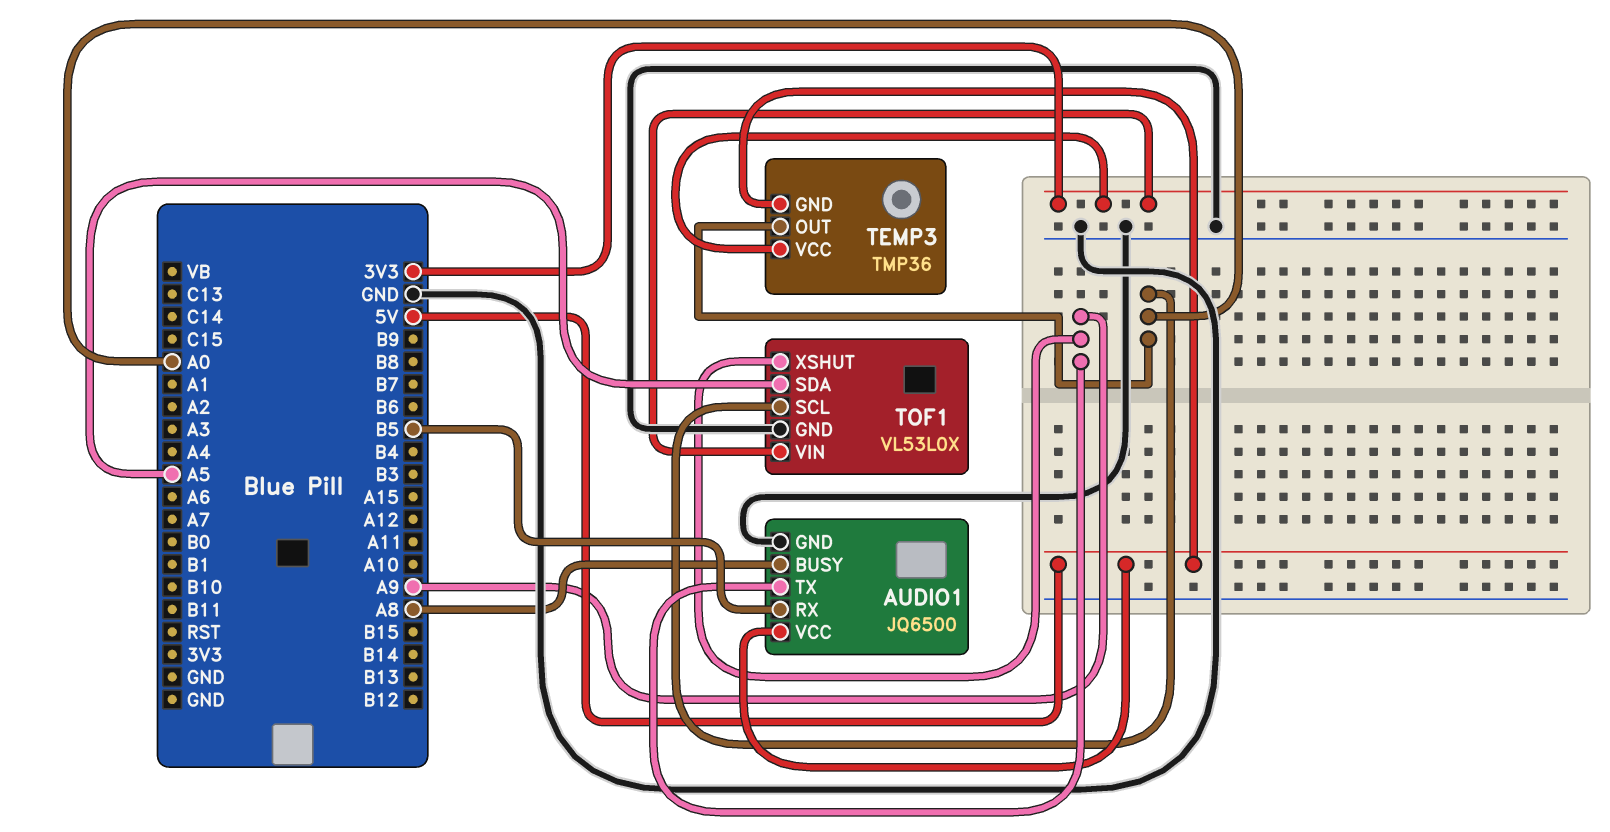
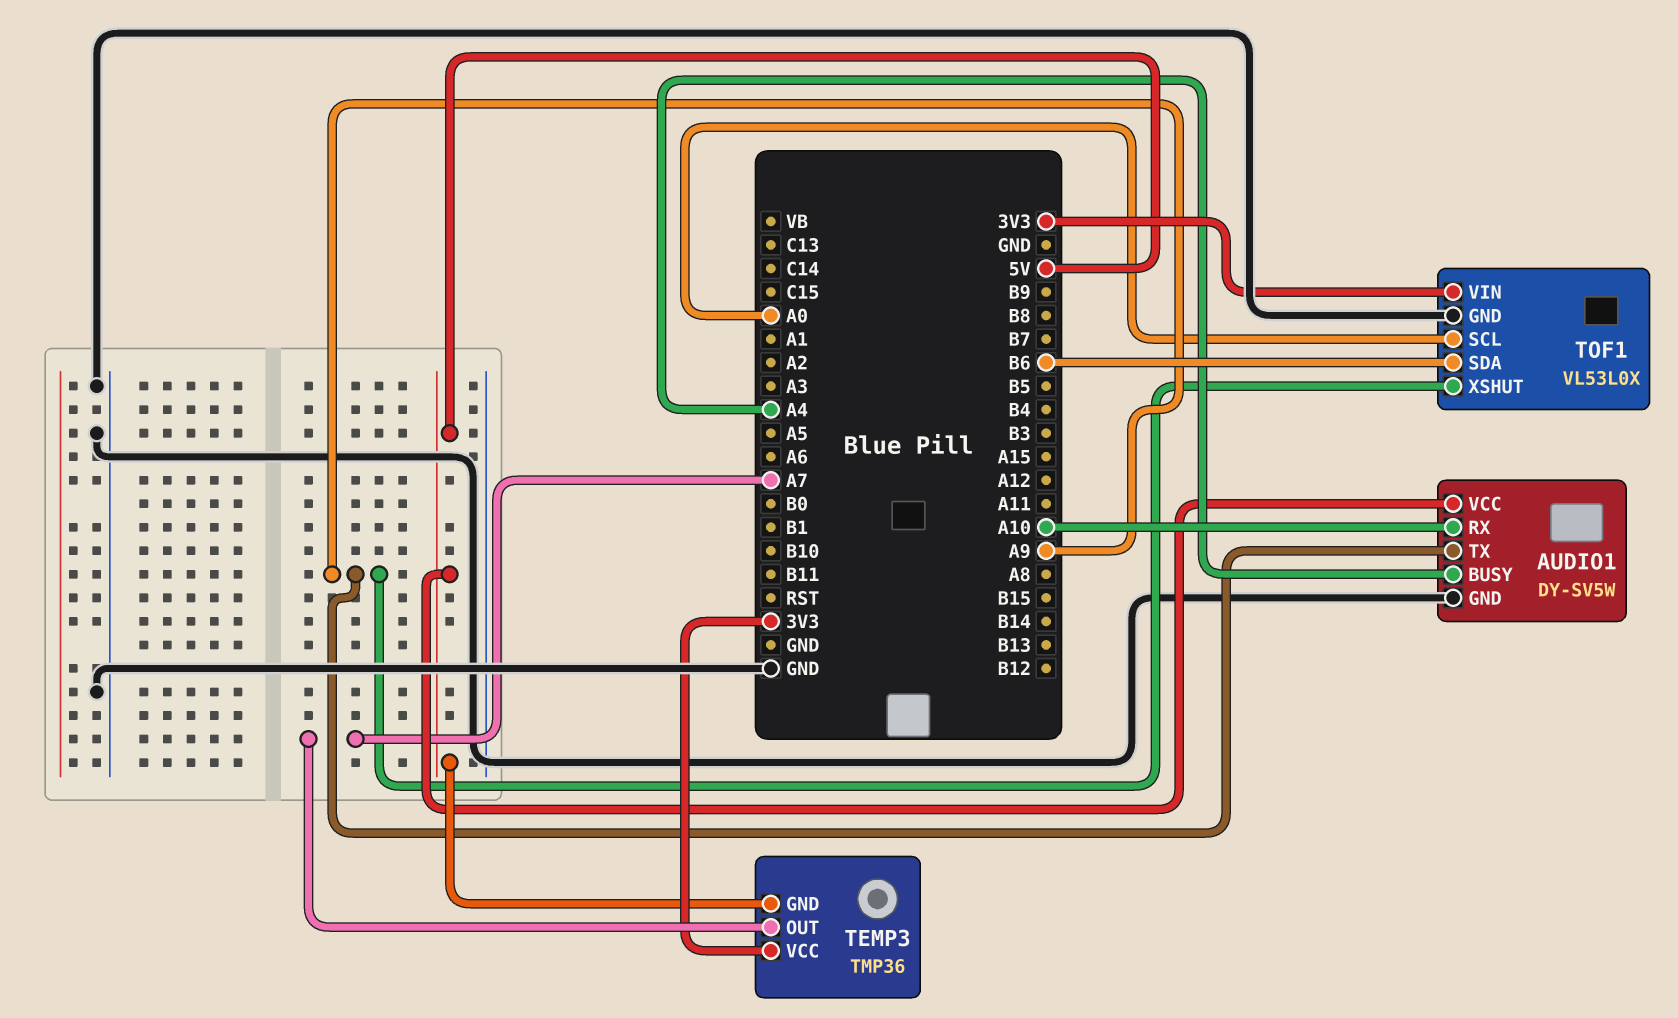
AUDIO1: JQ6500 -> DY-SV5W
AUDIO1 pin BUSY: A8 -> A4
AUDIO1 pin RX: B5 -> A10
TEMP3 pin OUT: A0 -> A7
TOF1 pin SDA: A5 -> B6

